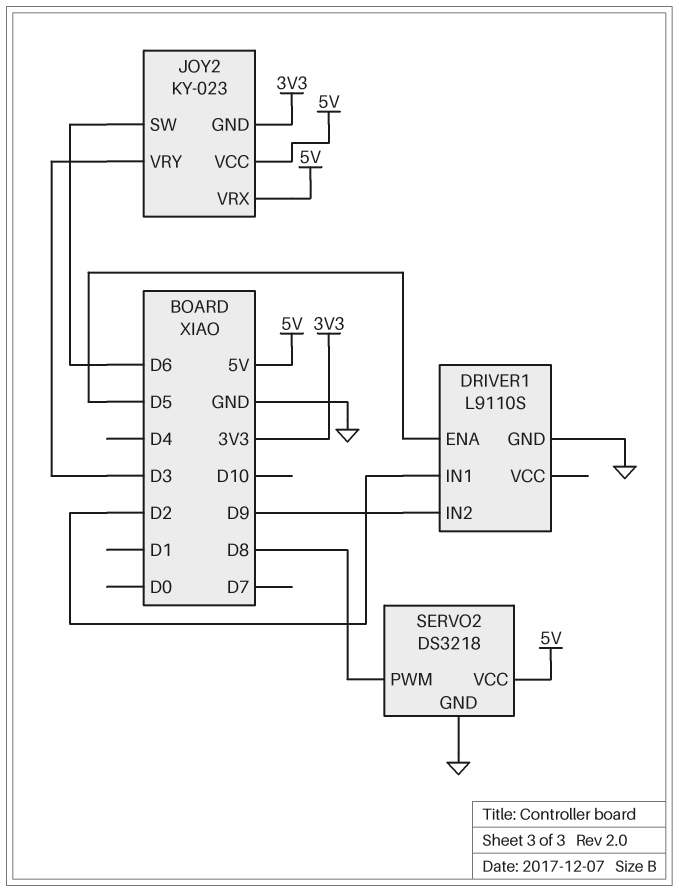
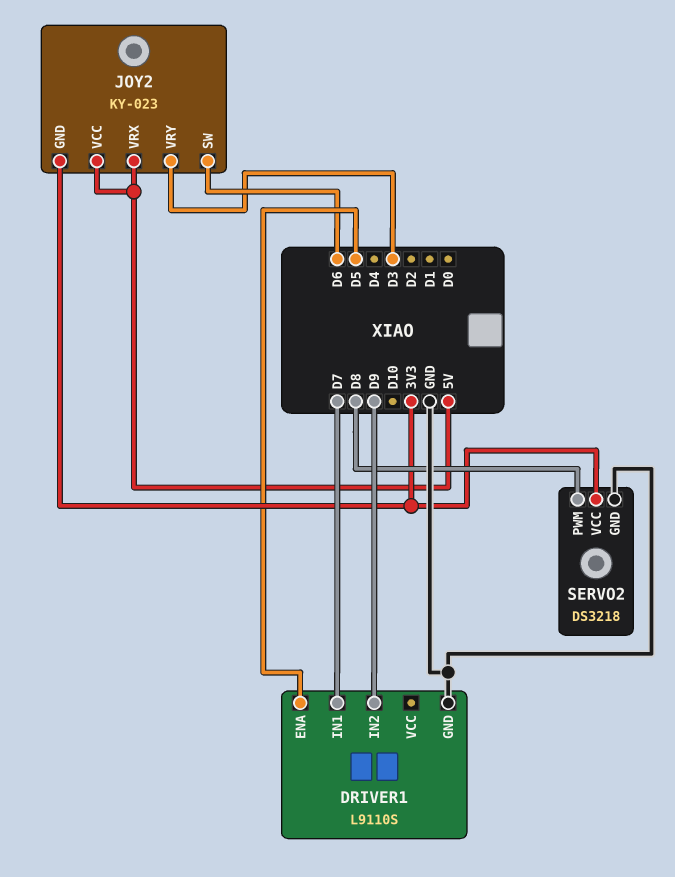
DRIVER1 pin IN1: D2 -> D7
SERVO2 pin VCC: 5V -> 3V3

